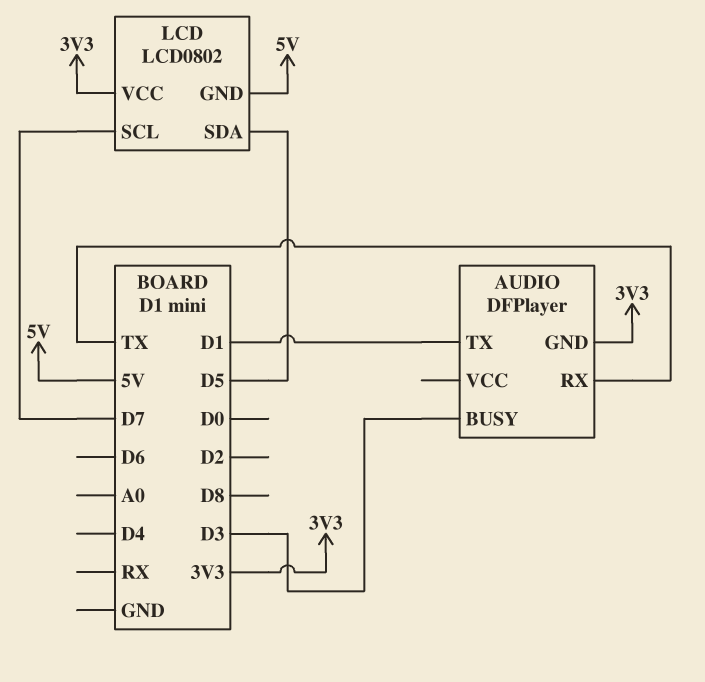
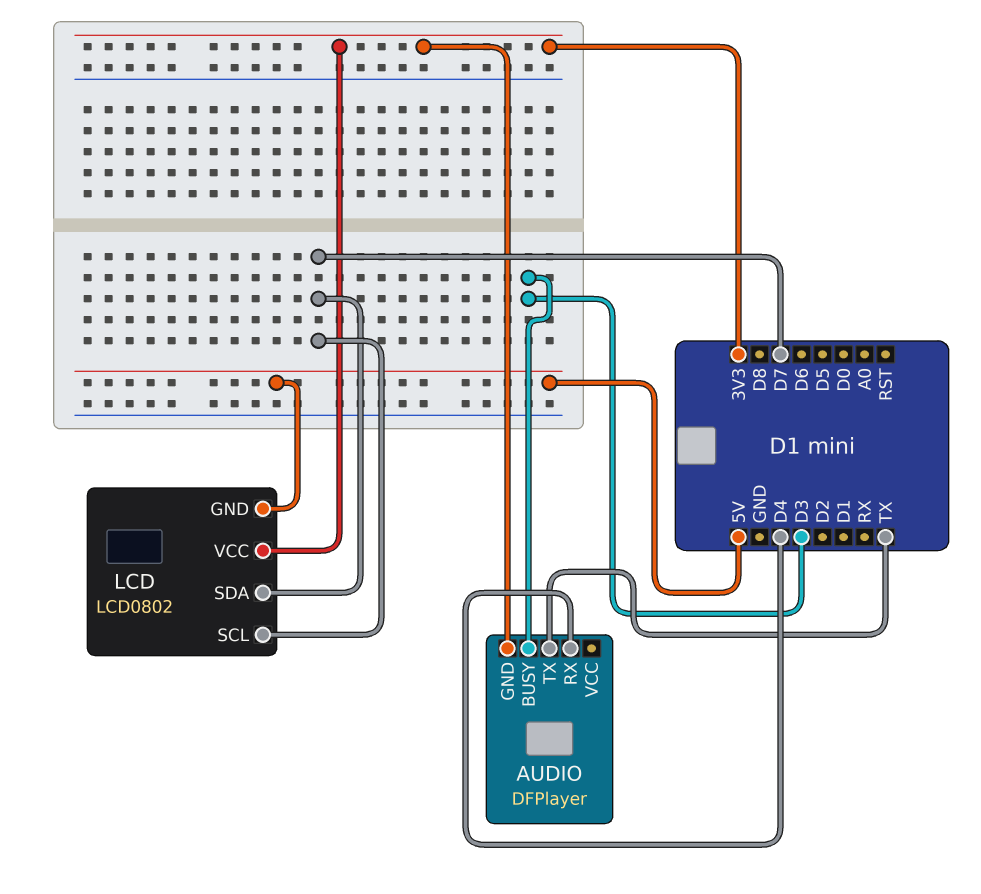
AUDIO pin RX: TX -> D4
AUDIO pin TX: D1 -> TX
LCD pin SDA: D5 -> D7

